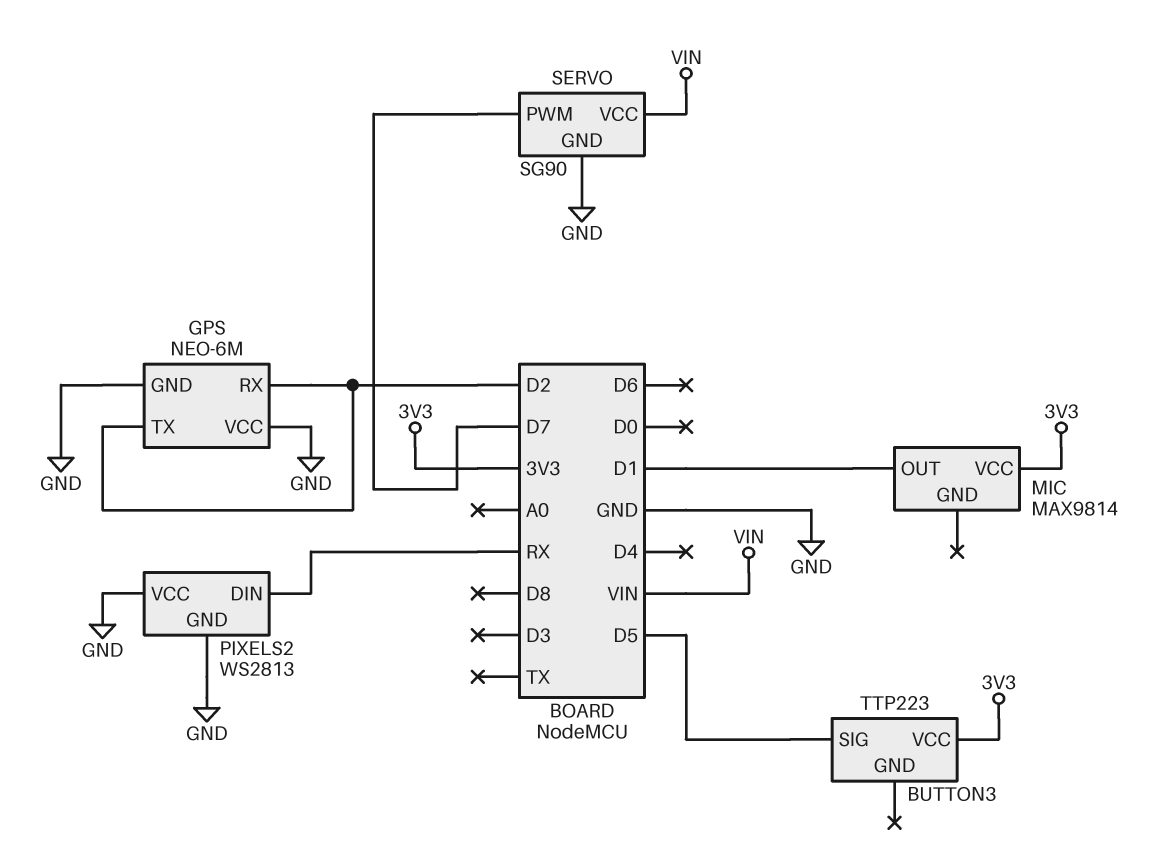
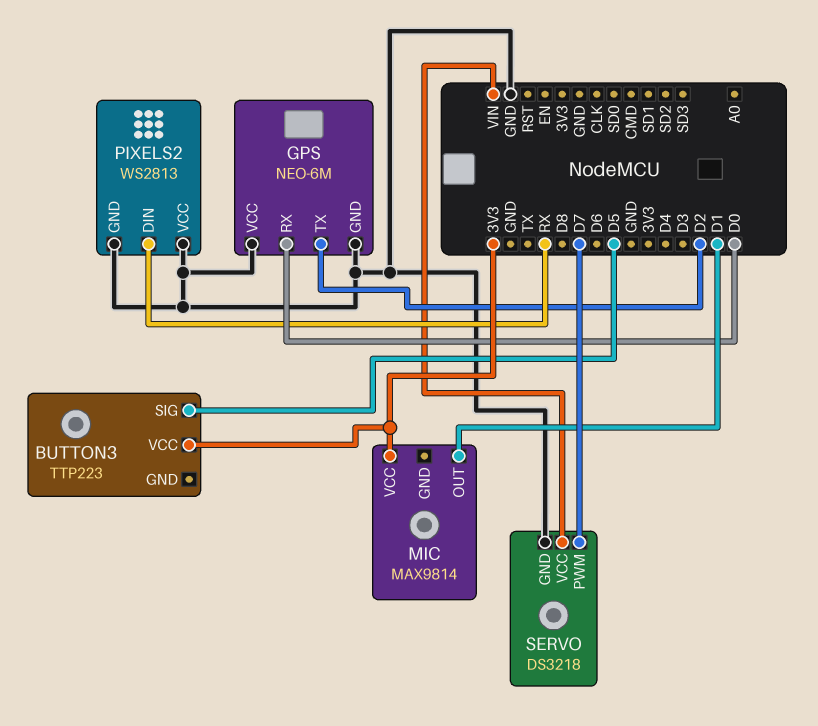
GPS pin RX: D2 -> D0
SERVO: SG90 -> DS3218

